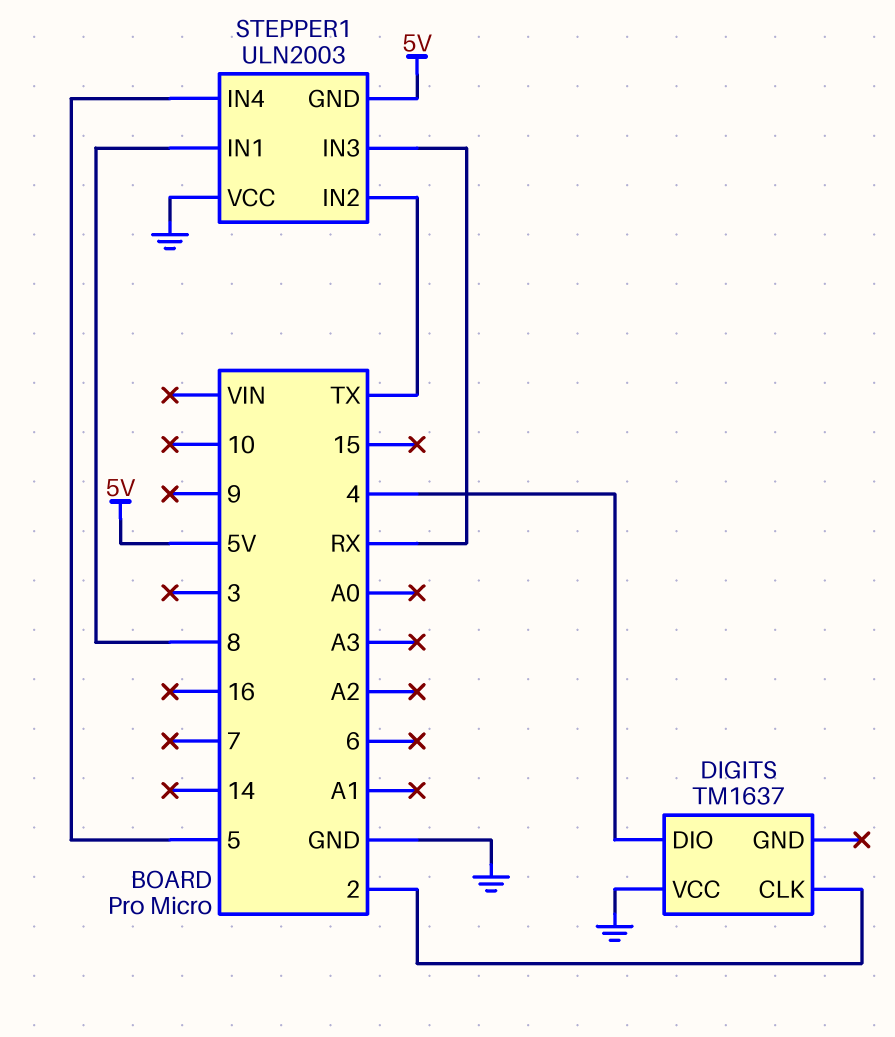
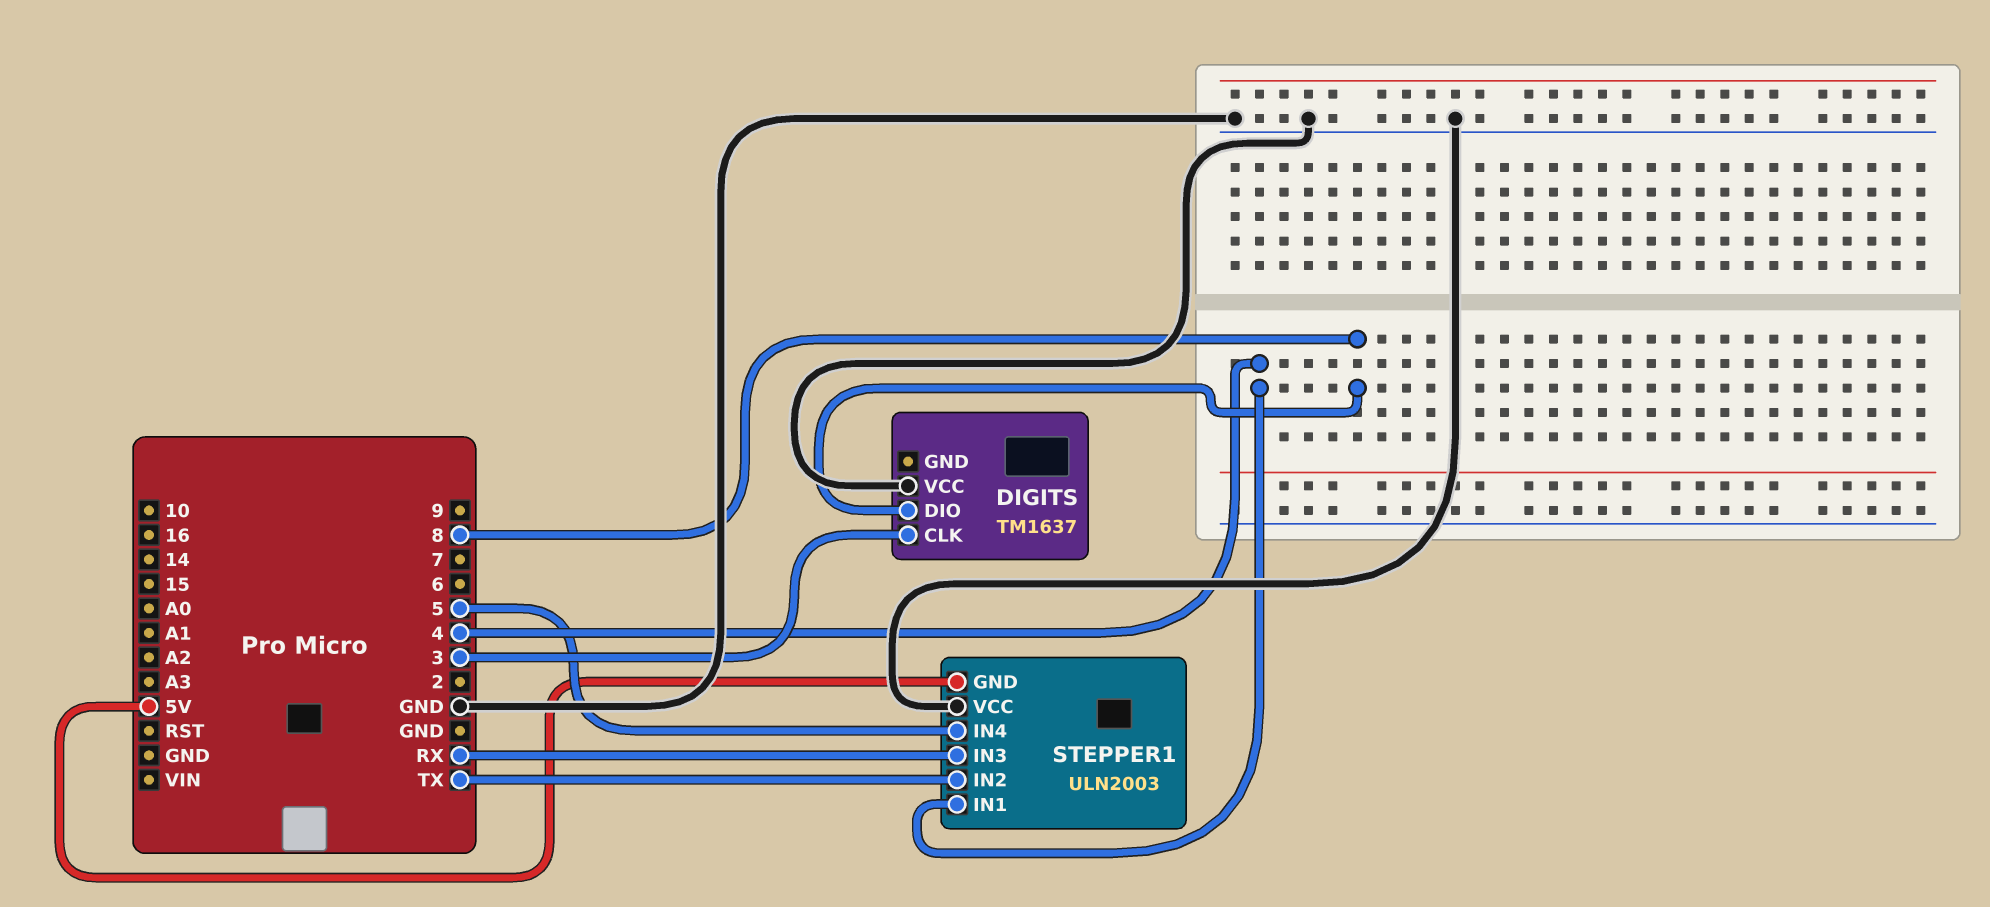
DIGITS pin CLK: 2 -> 3
DIGITS pin DIO: 4 -> 8
STEPPER1 pin IN1: 8 -> 4

